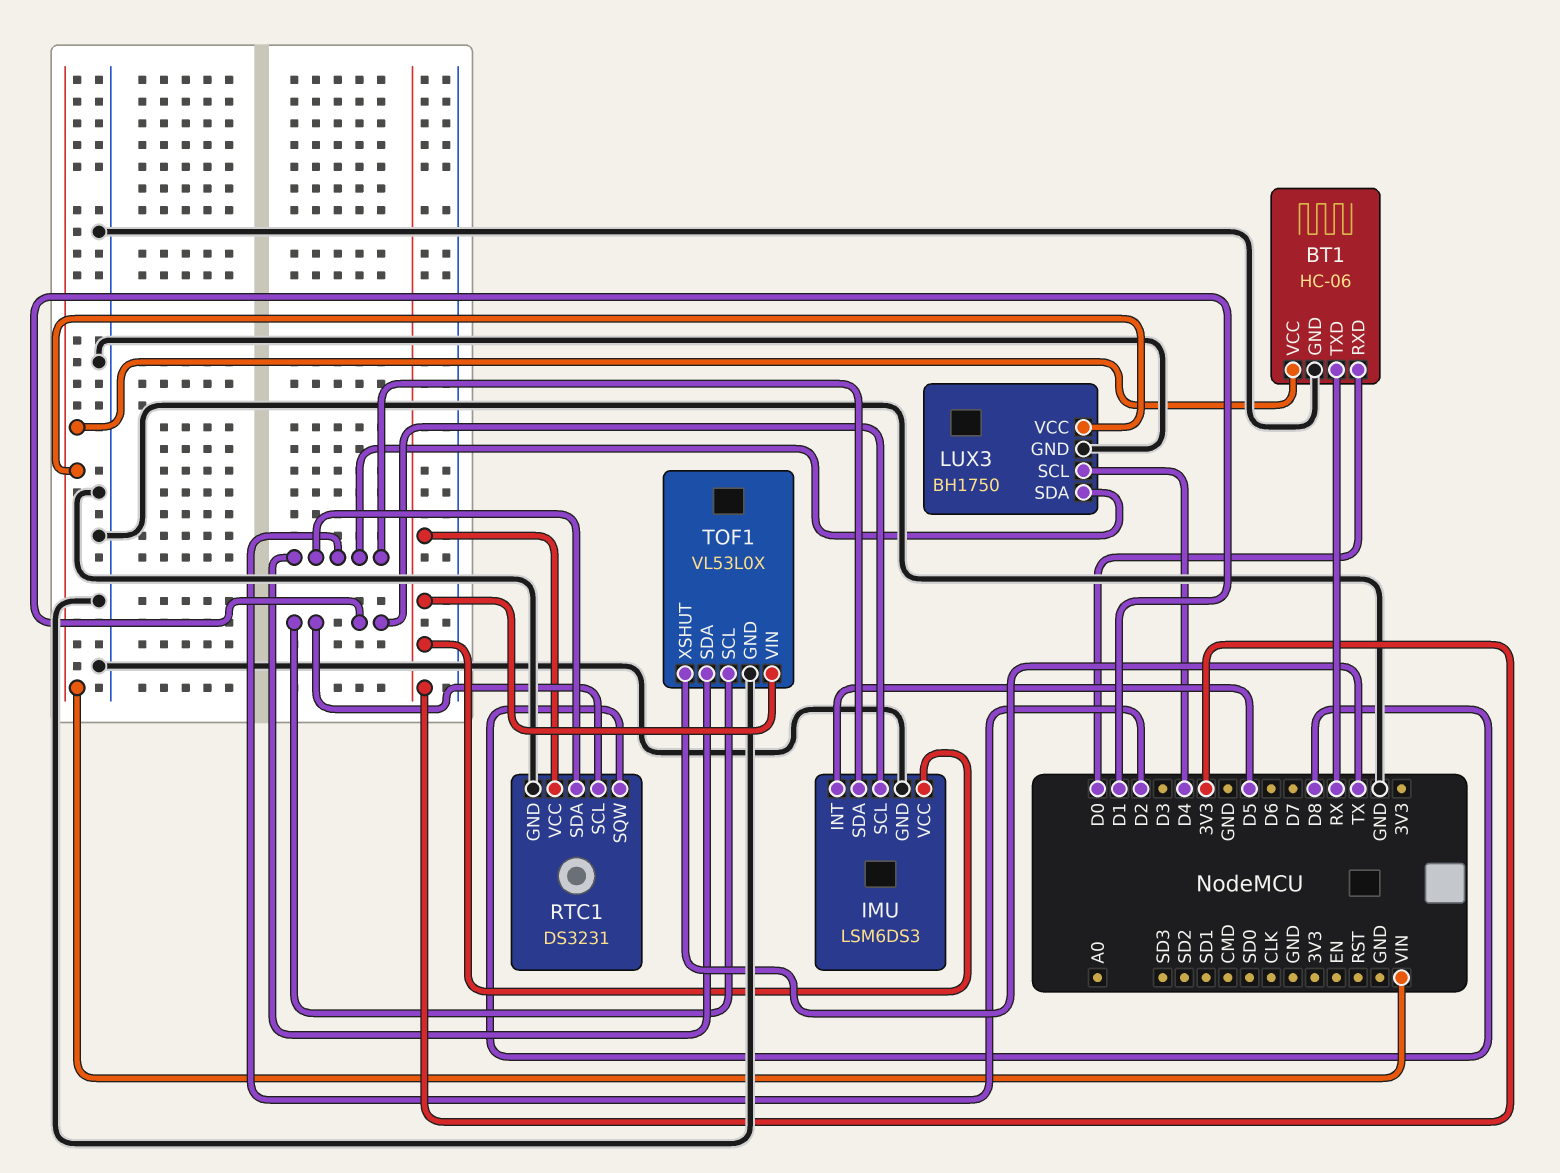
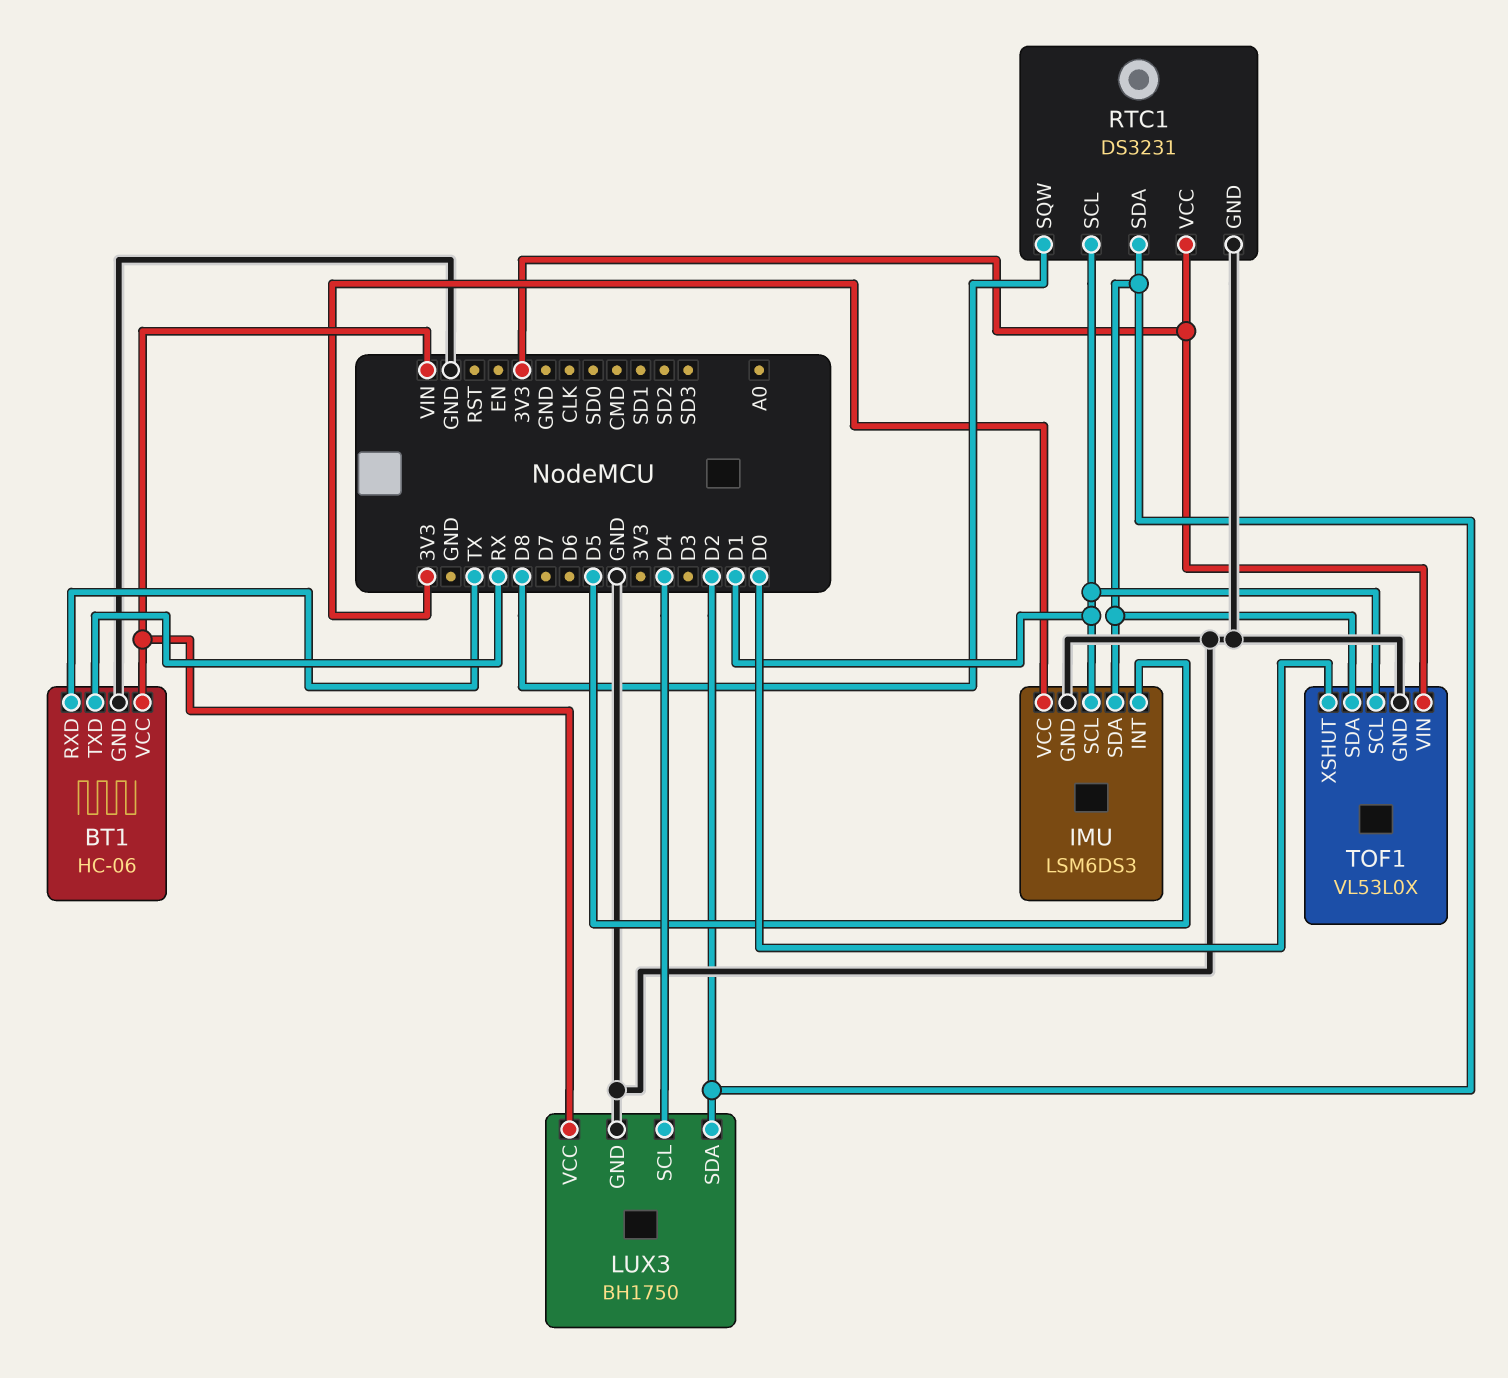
BT1 pin RXD: D0 -> TX
TOF1 pin XSHUT: TX -> D0

